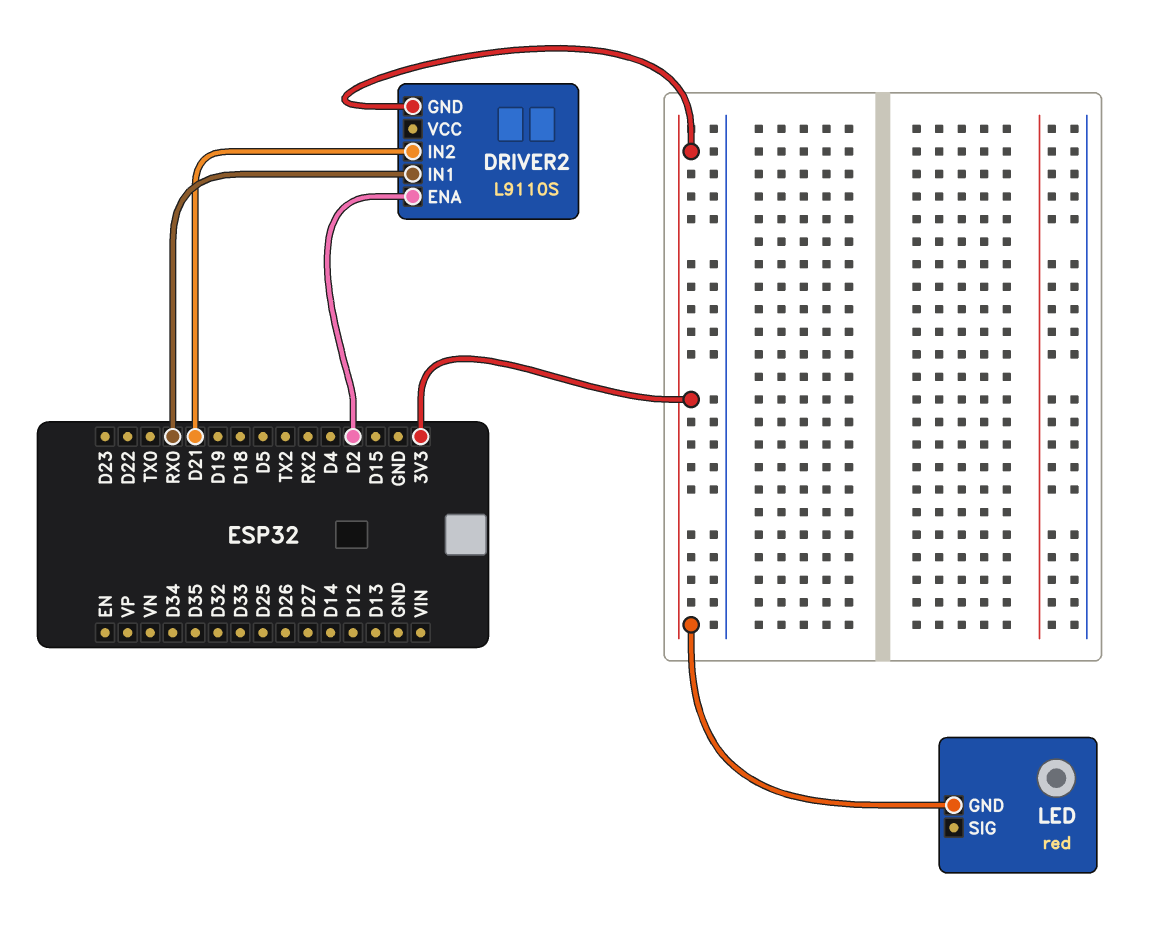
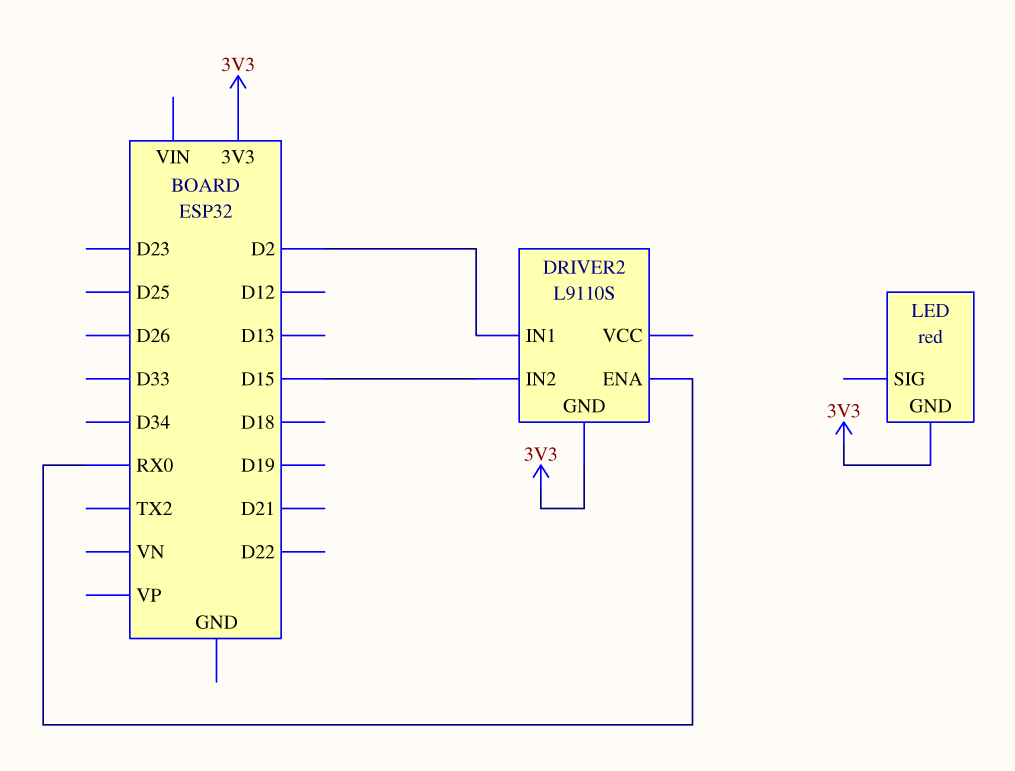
DRIVER2 pin ENA: D2 -> RX0
DRIVER2 pin IN1: RX0 -> D2
DRIVER2 pin IN2: D21 -> D15

